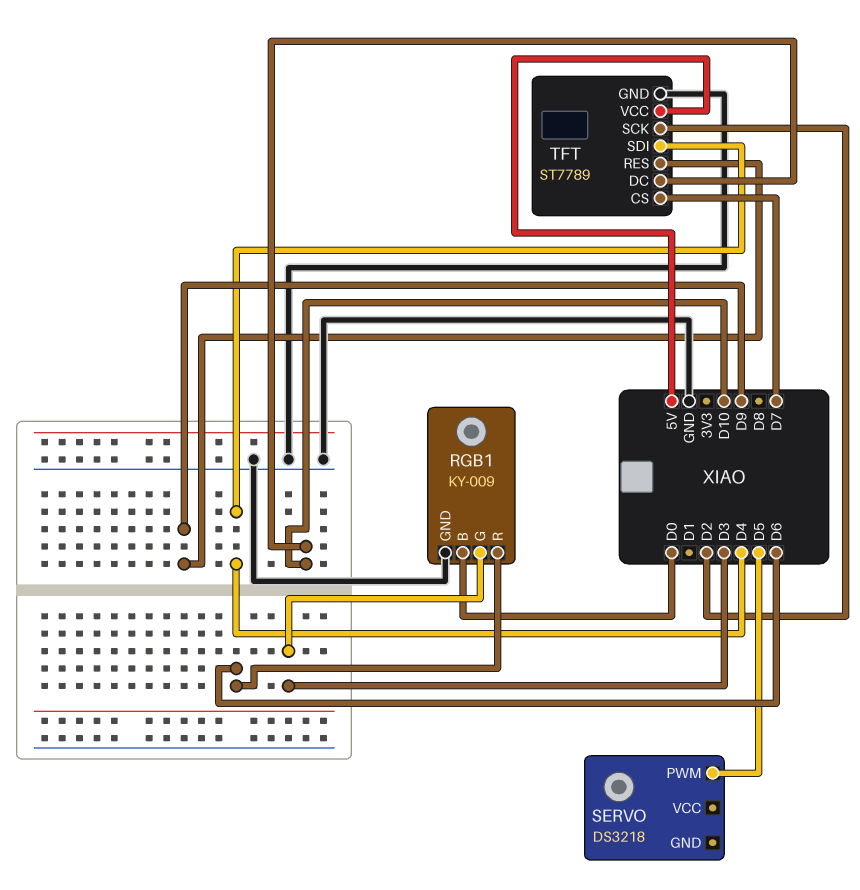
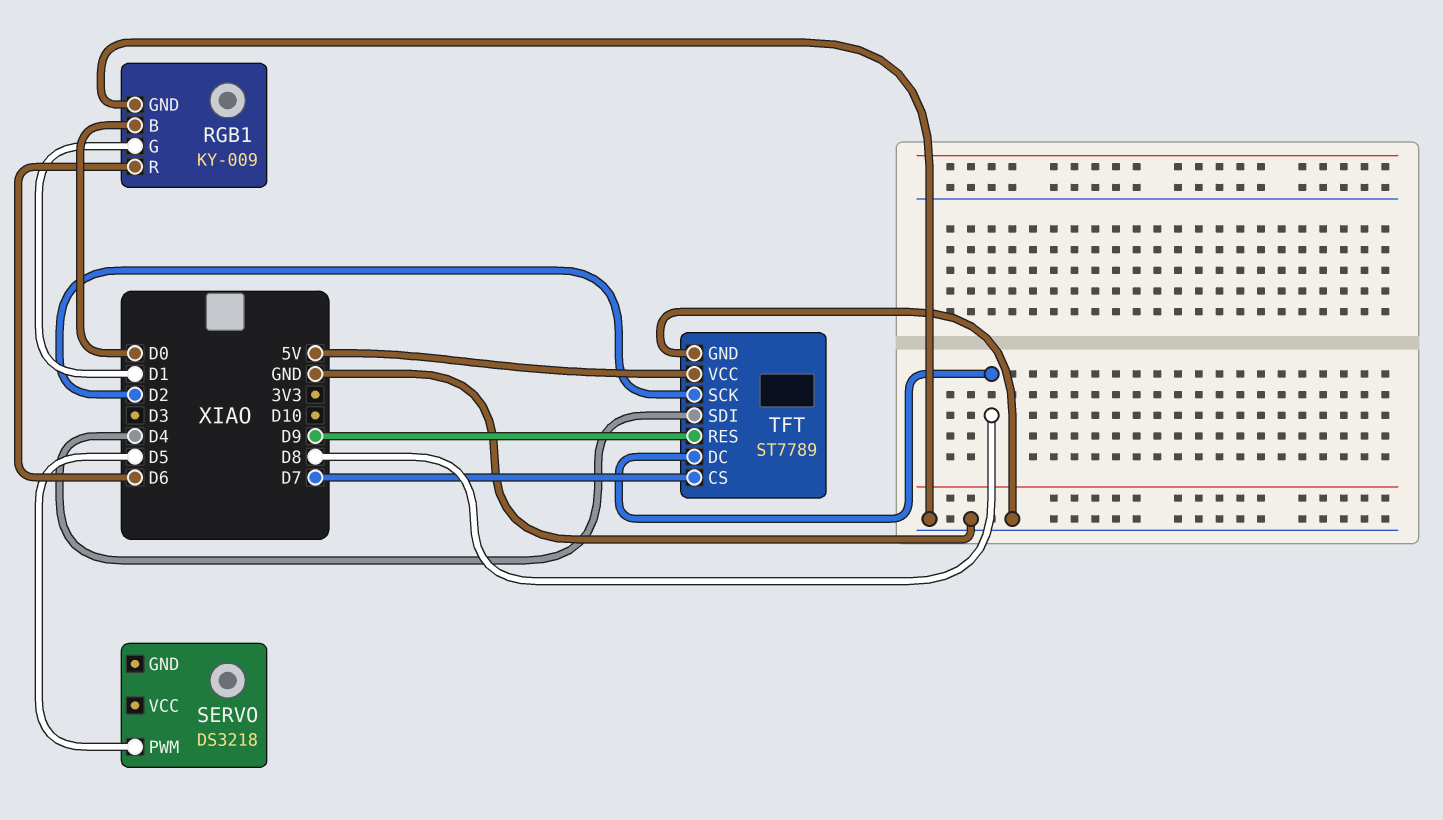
RGB1 pin G: D3 -> D1
TFT pin DC: D10 -> D8

